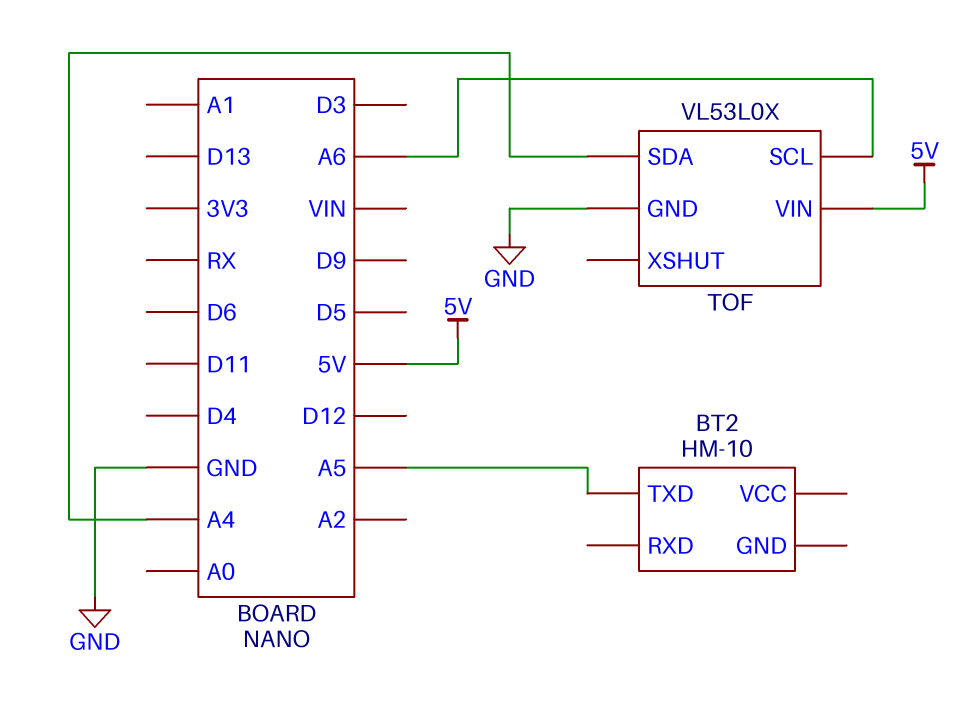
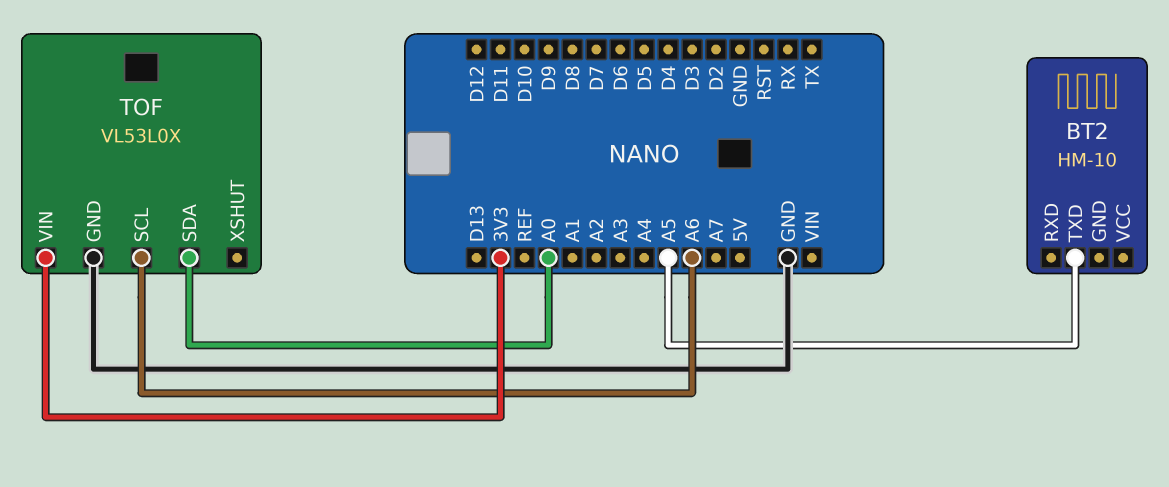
TOF pin SDA: A4 -> A0
TOF pin VIN: 5V -> 3V3

